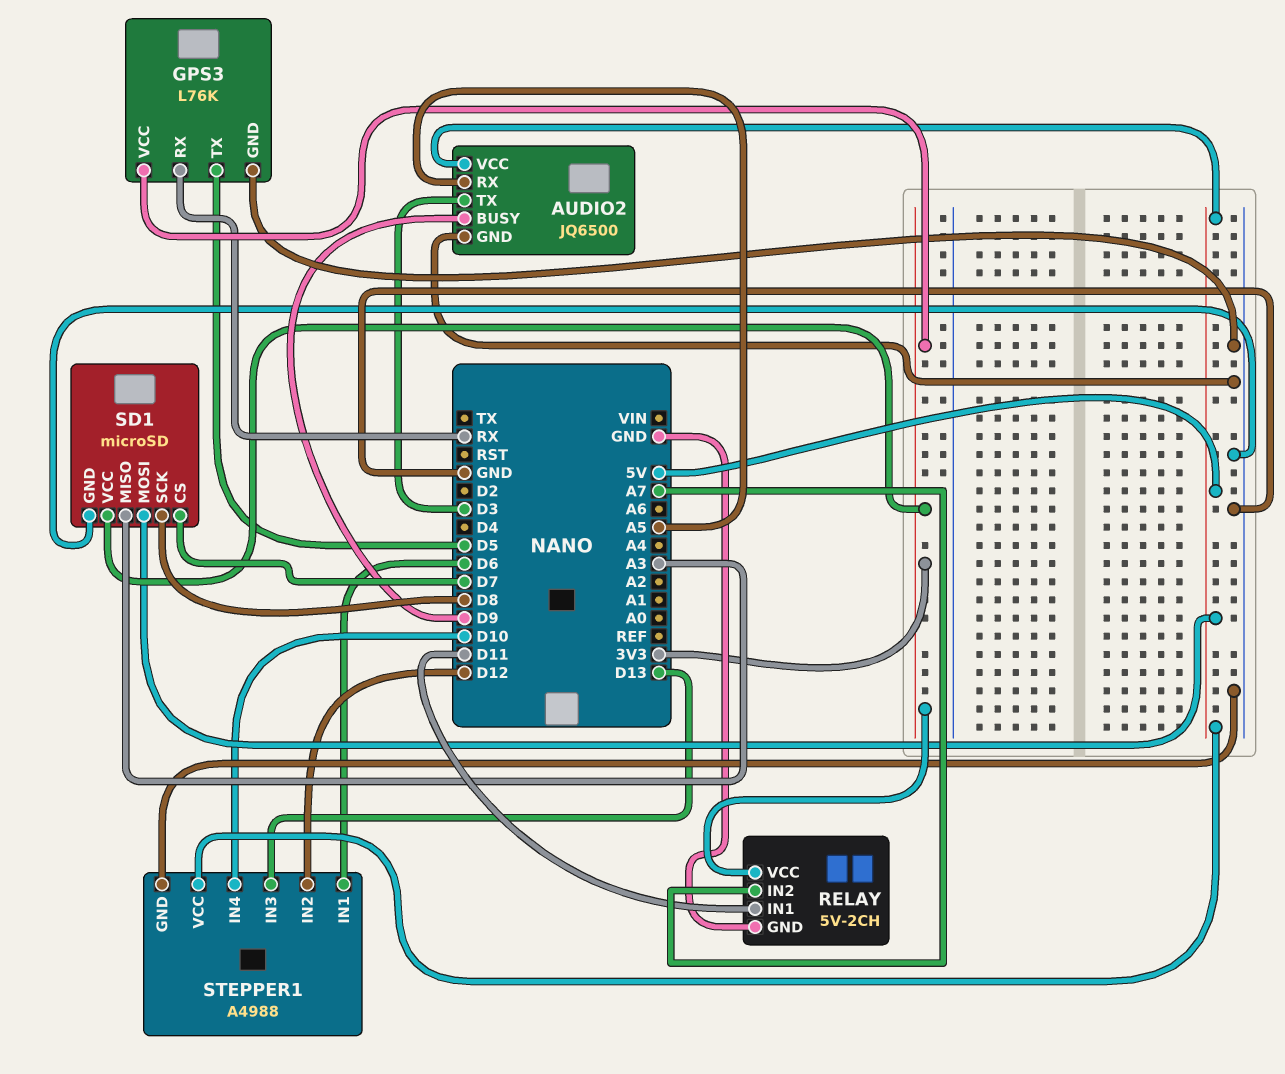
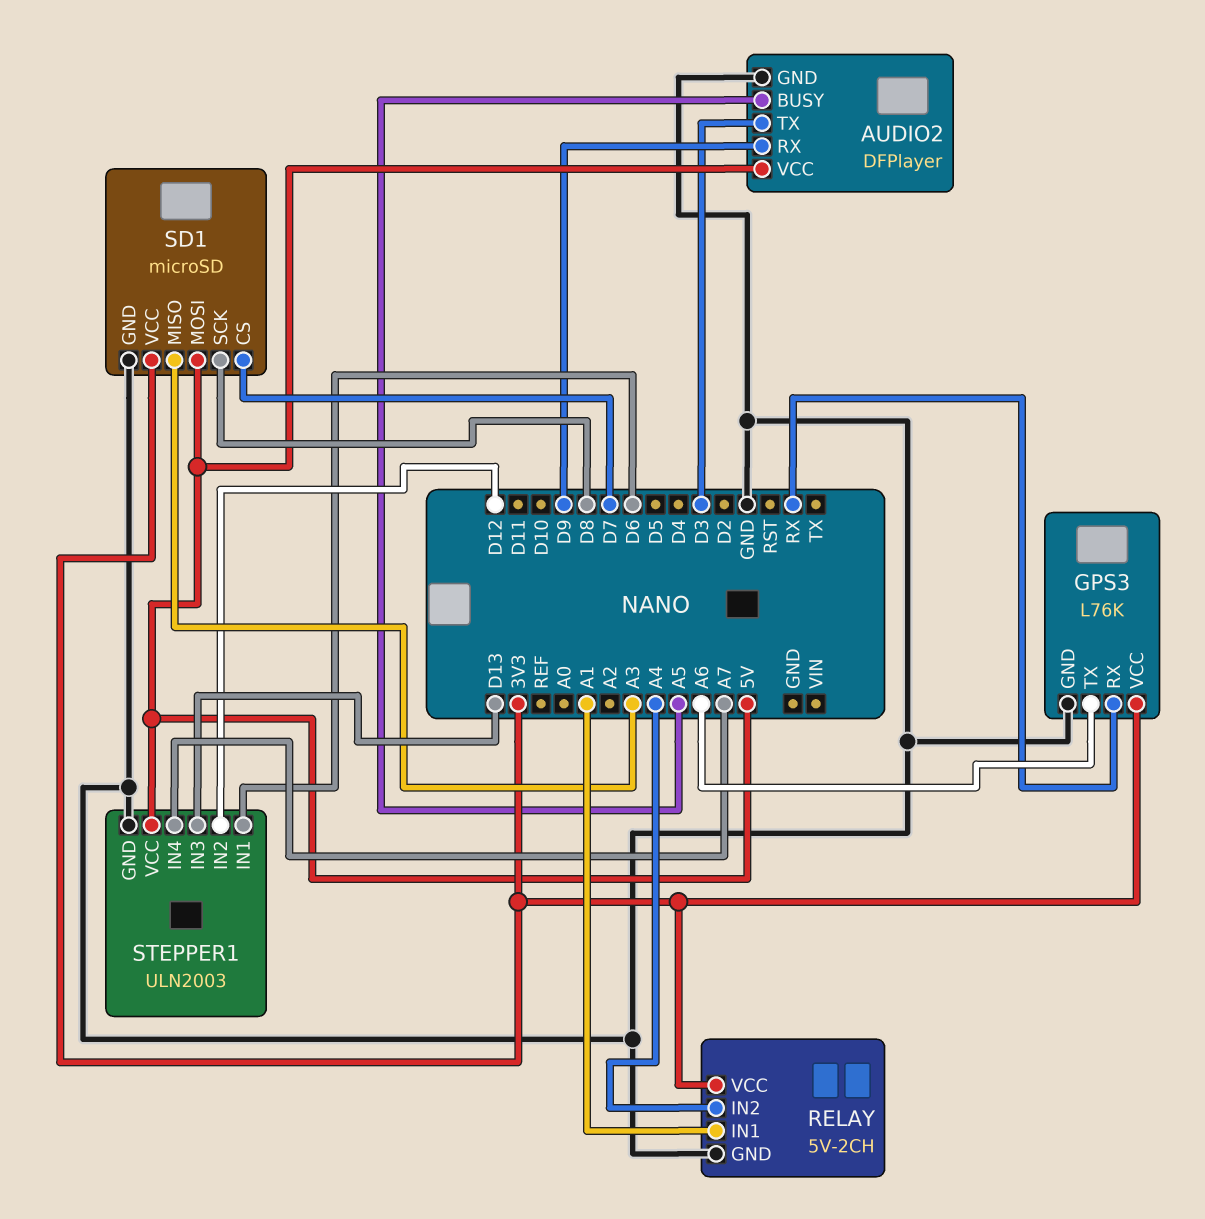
AUDIO2: JQ6500 -> DFPlayer
AUDIO2 pin BUSY: D9 -> A5
AUDIO2 pin RX: A5 -> D9
GPS3 pin TX: D5 -> A6
RELAY pin IN1: D11 -> A1
RELAY pin IN2: A7 -> A4
STEPPER1: A4988 -> ULN2003
STEPPER1 pin IN4: D10 -> A7

